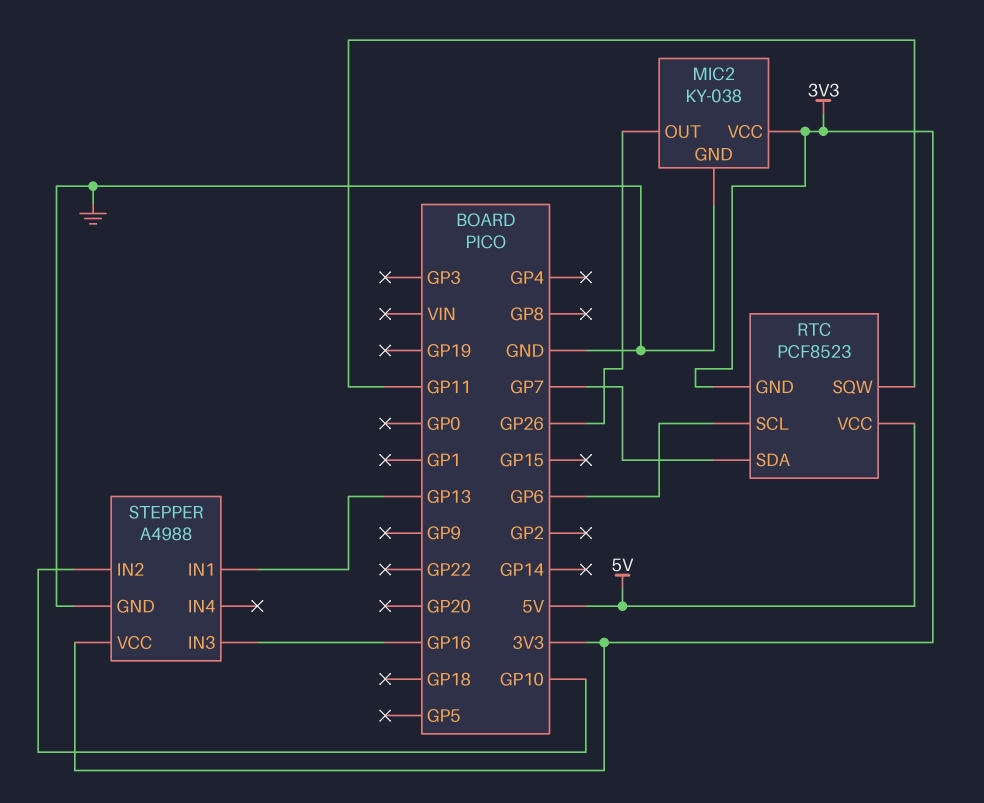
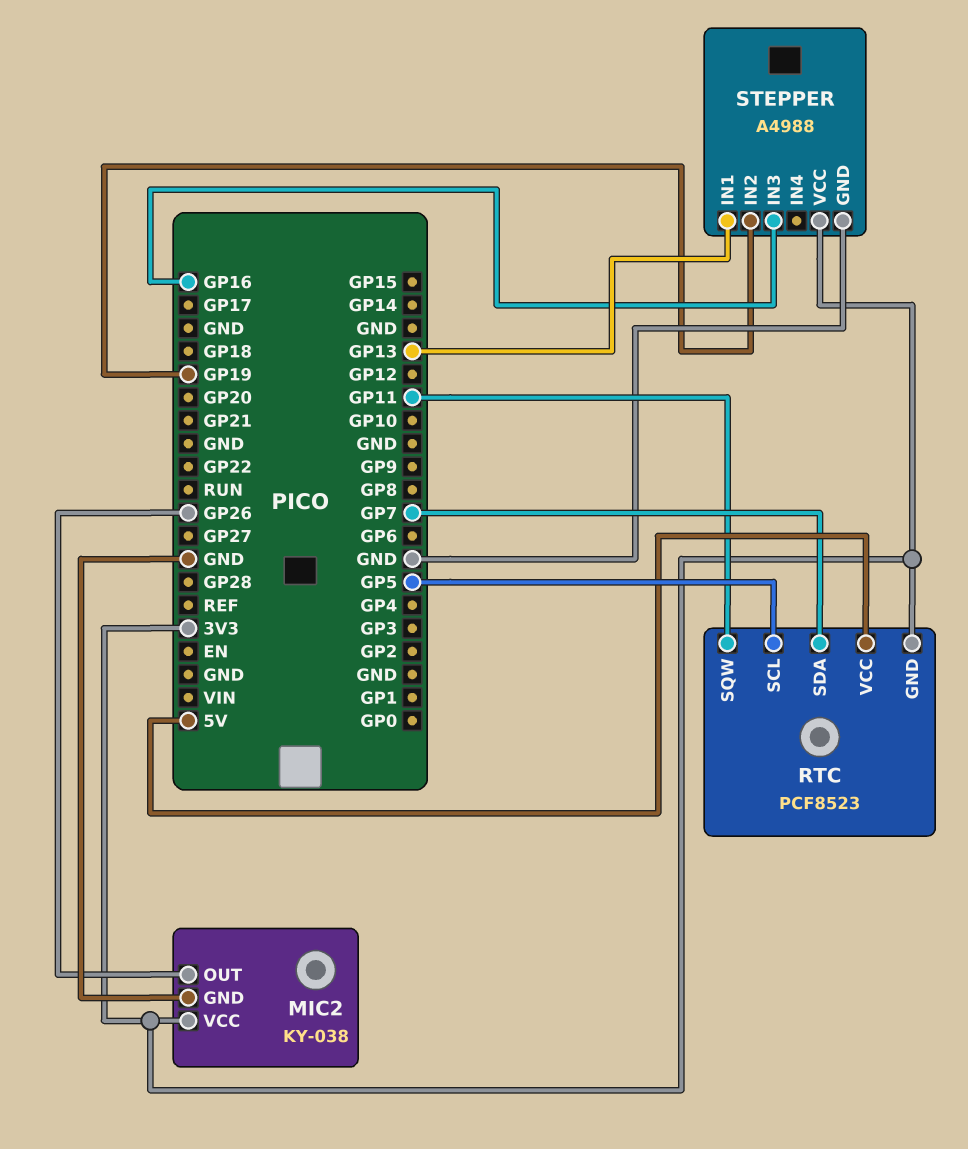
RTC pin SCL: GP6 -> GP5
STEPPER pin IN2: GP10 -> GP19

